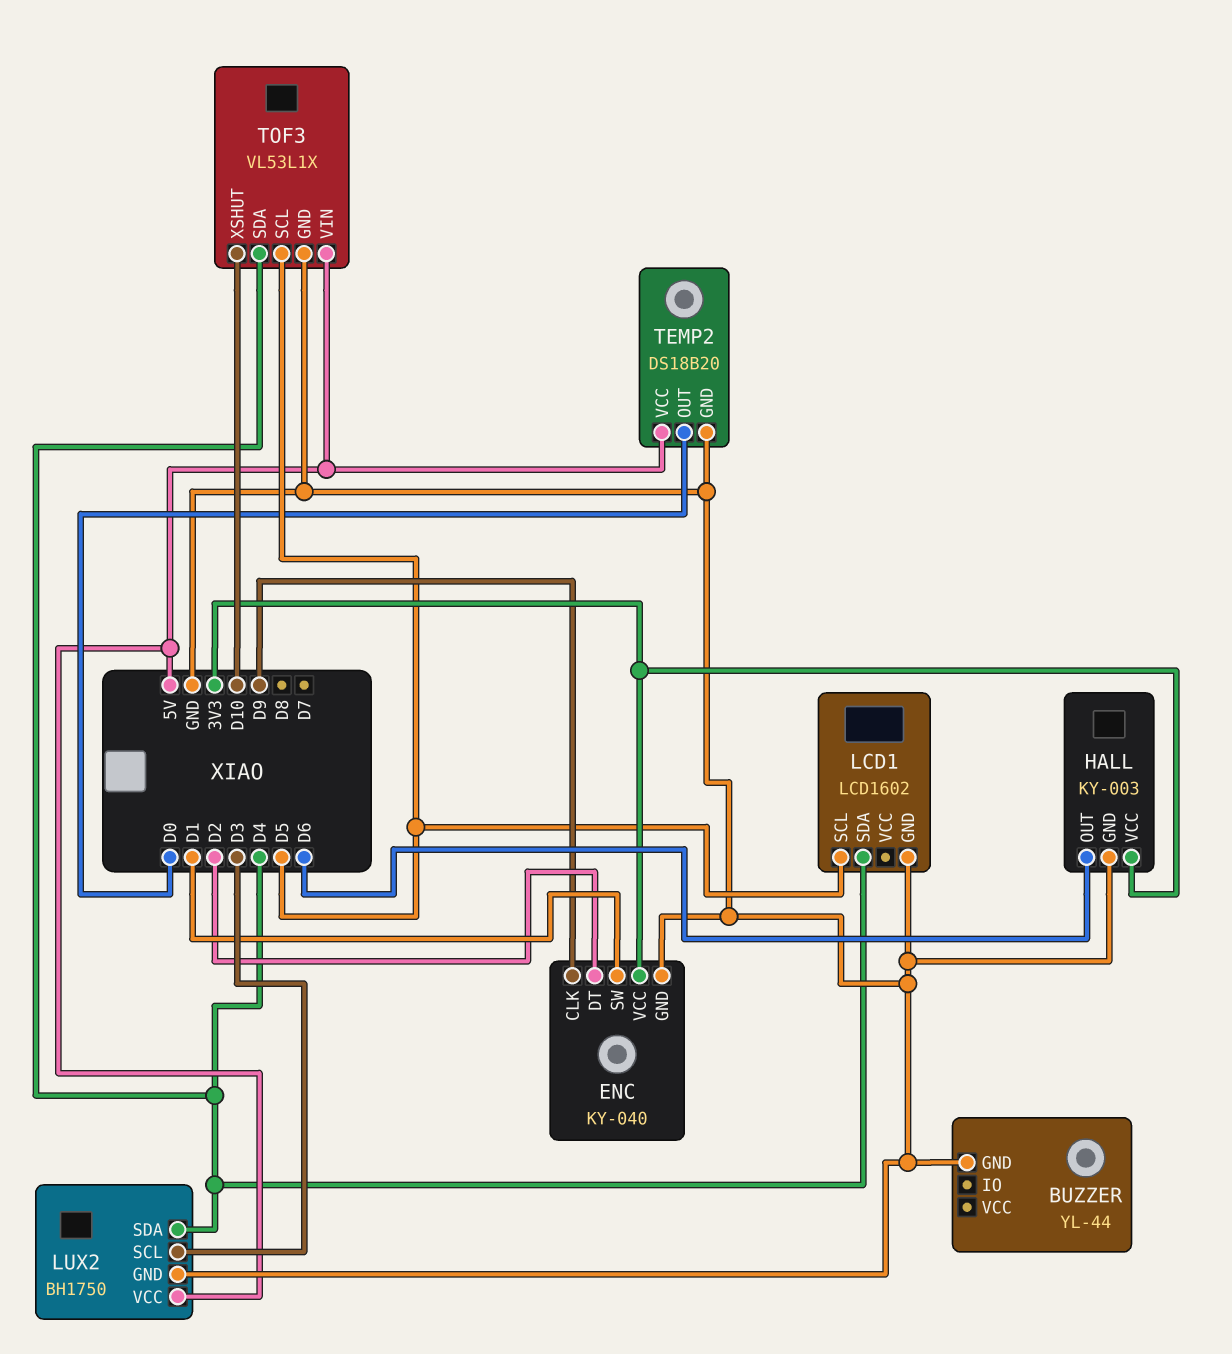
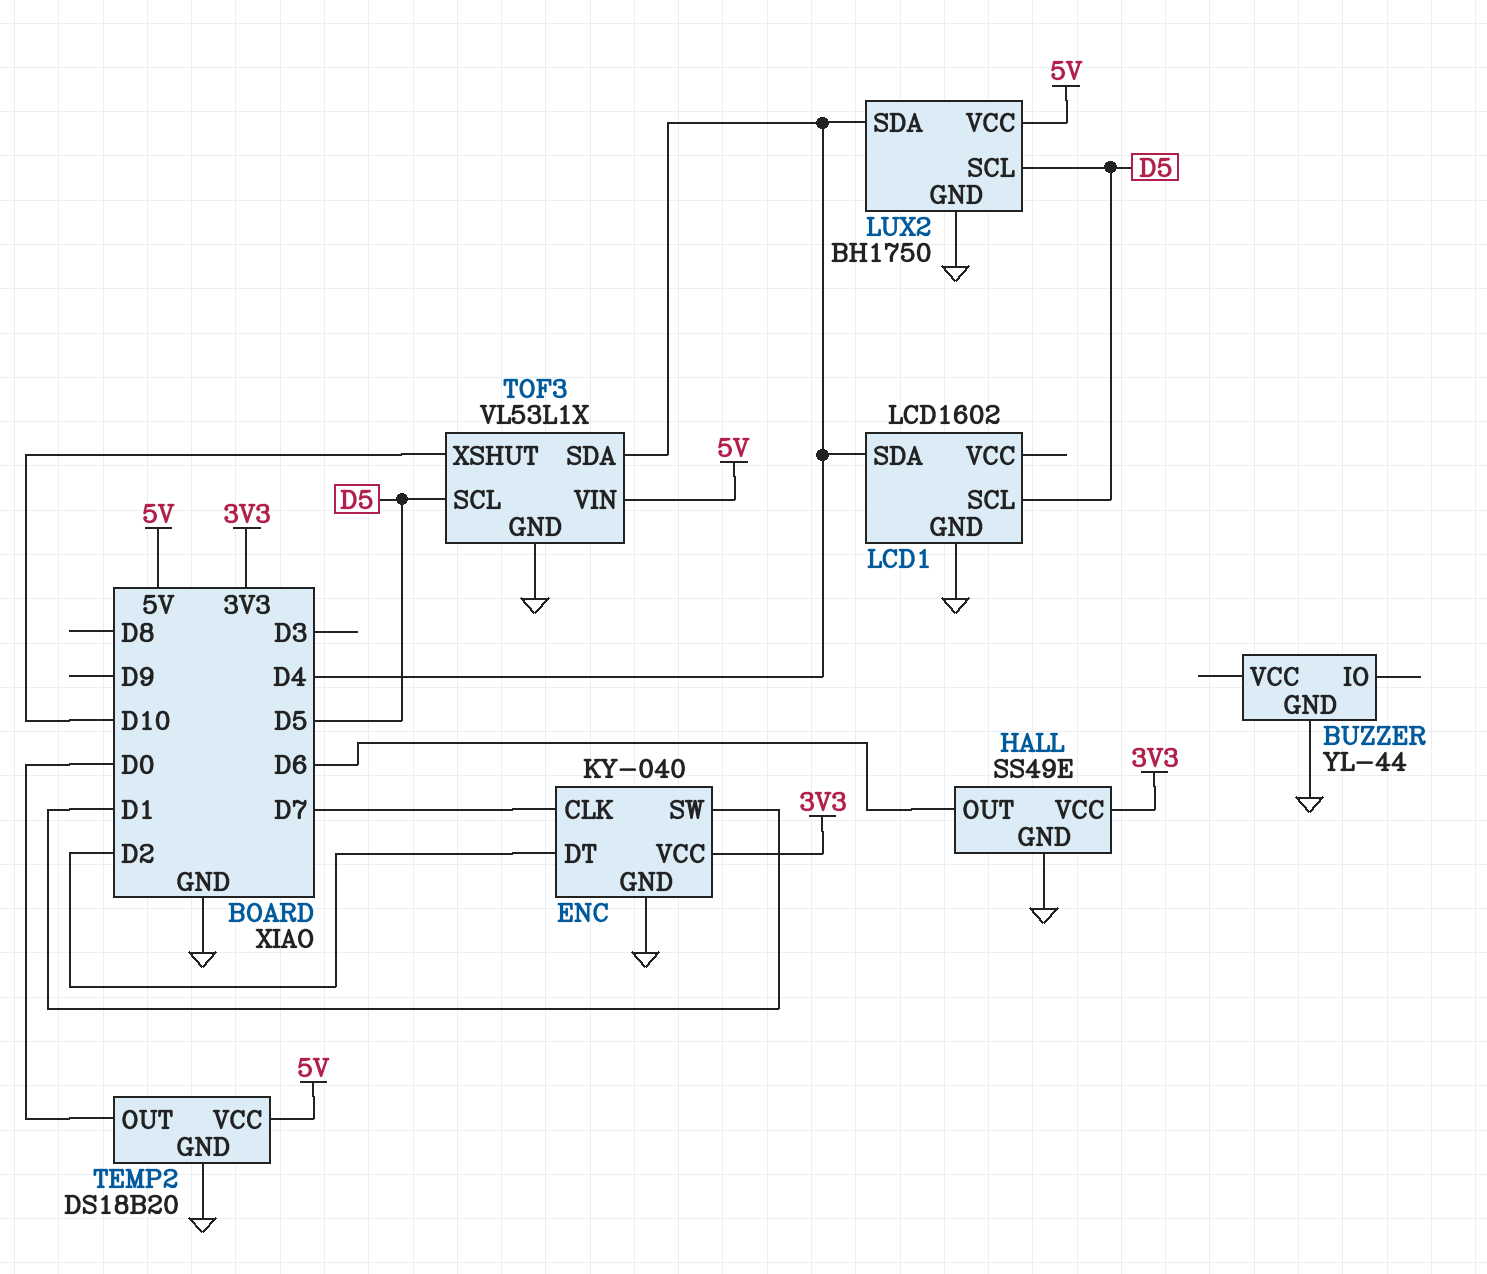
ENC pin CLK: D9 -> D7
HALL: KY-003 -> SS49E
LUX2 pin SCL: D3 -> D5

